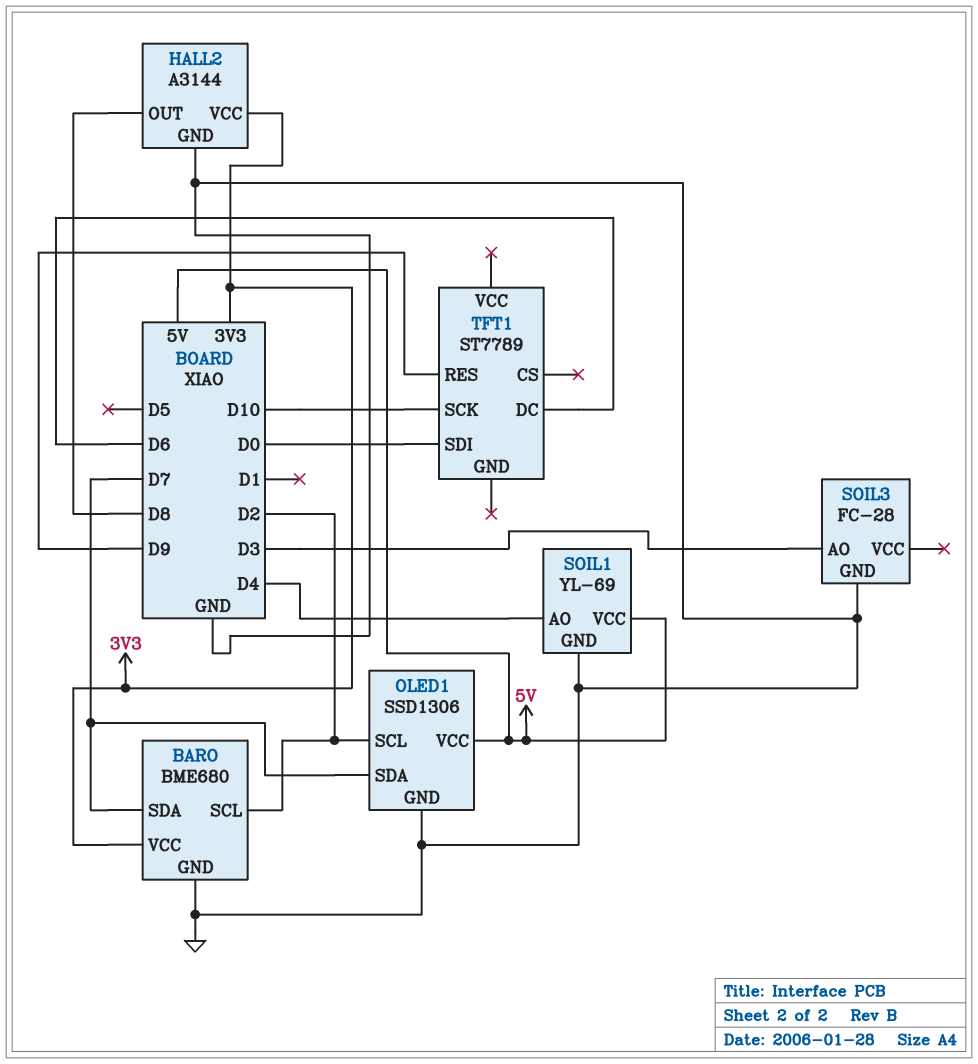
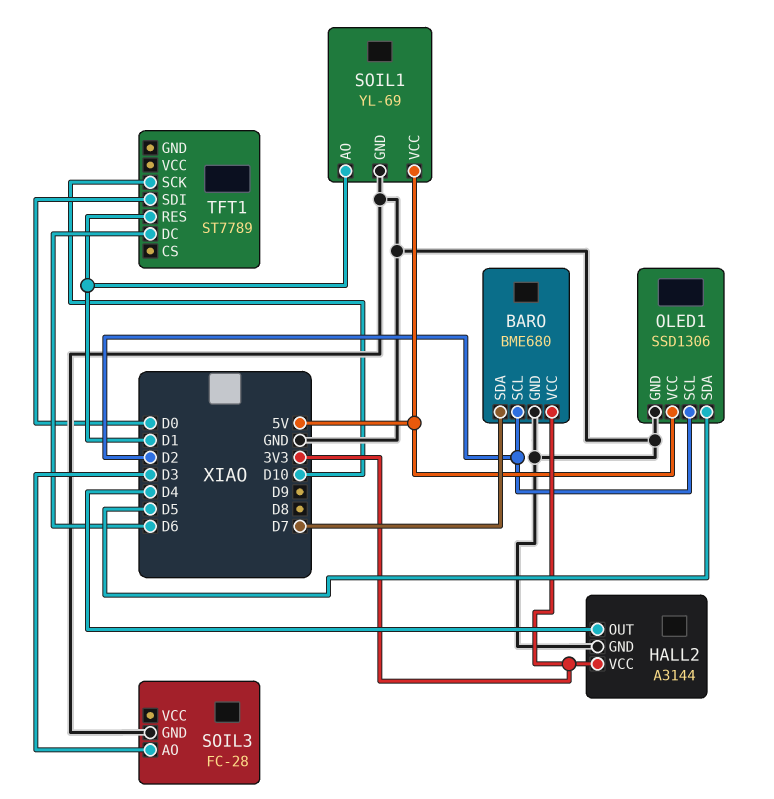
HALL2 pin OUT: D8 -> D4
OLED1 pin SDA: D7 -> D5
SOIL1 pin AO: D4 -> D1
TFT1 pin RES: D9 -> D1

